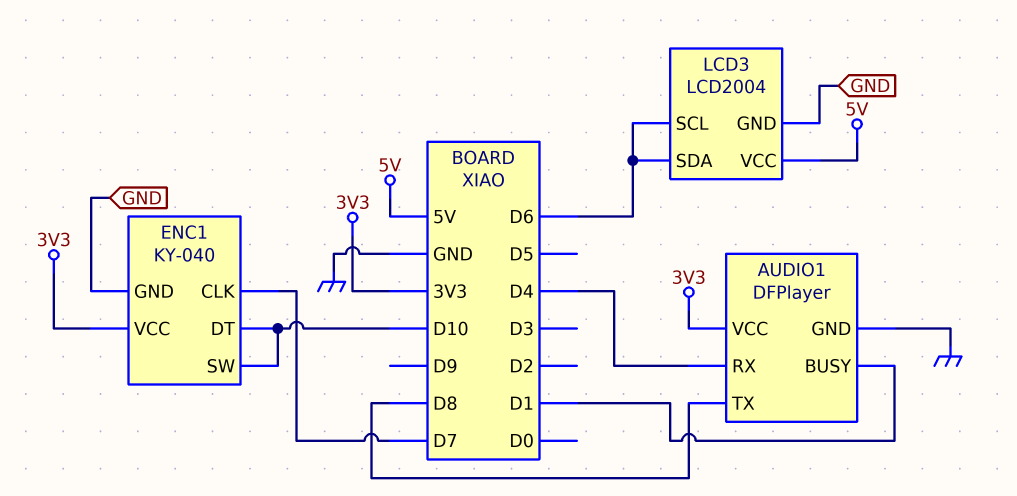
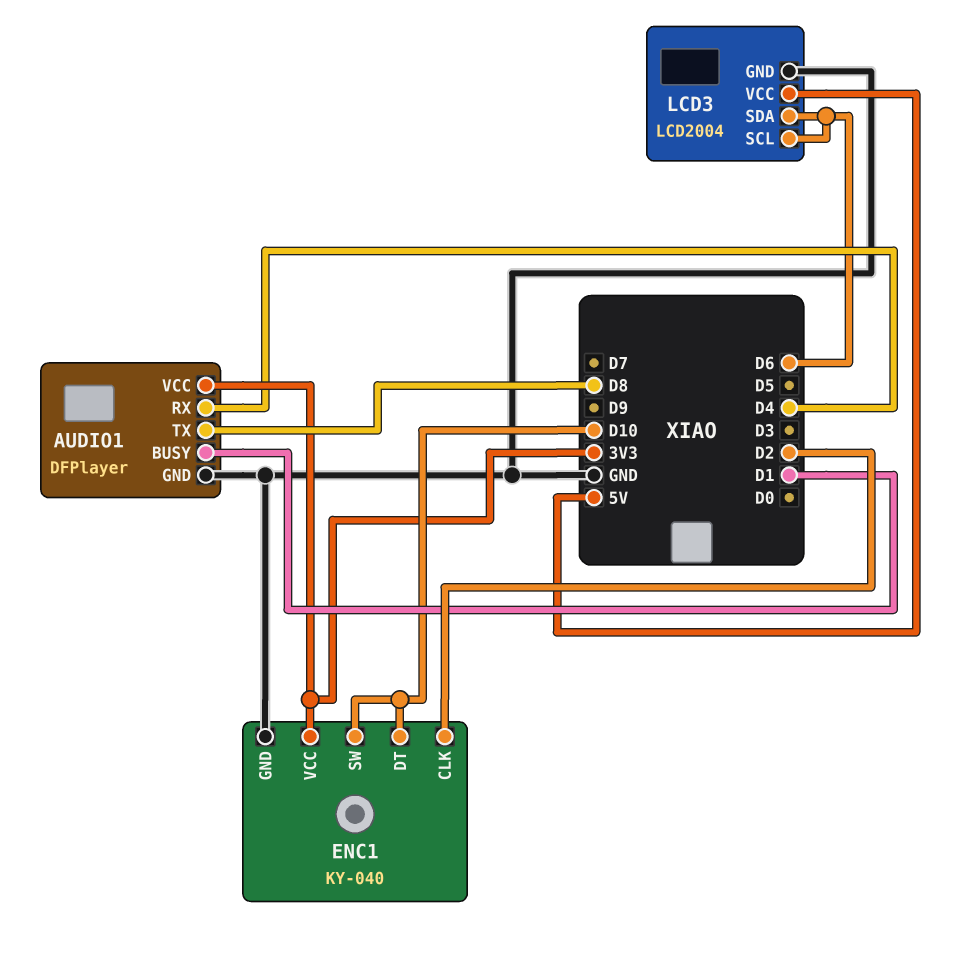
ENC1 pin CLK: D7 -> D2

